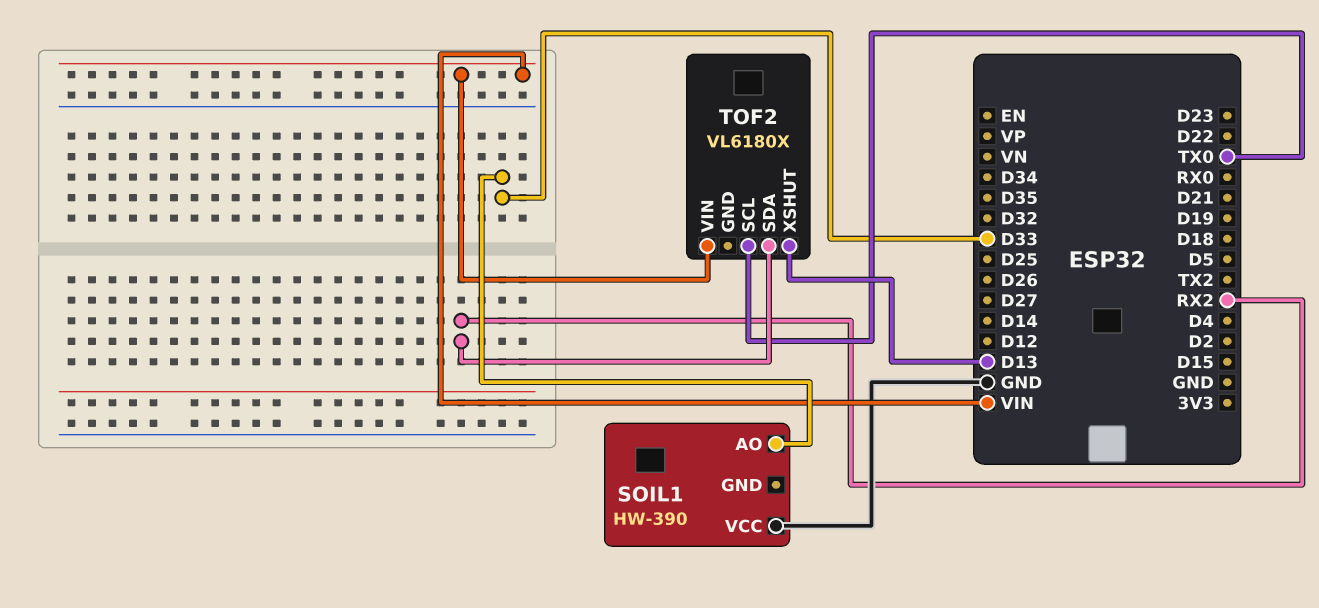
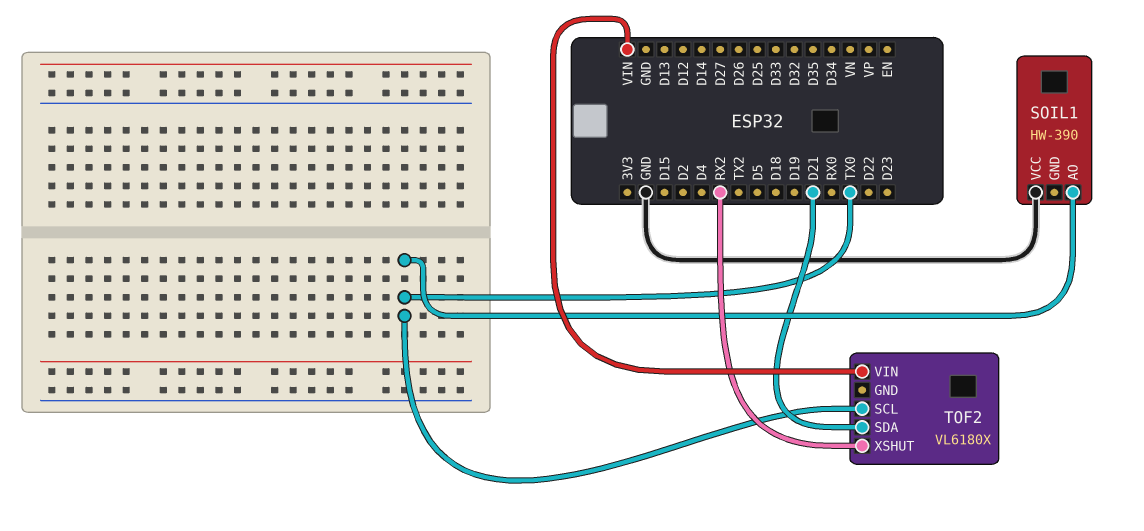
SOIL1 pin AO: D33 -> TX0
TOF2 pin SDA: RX2 -> D21
TOF2 pin XSHUT: D13 -> RX2

